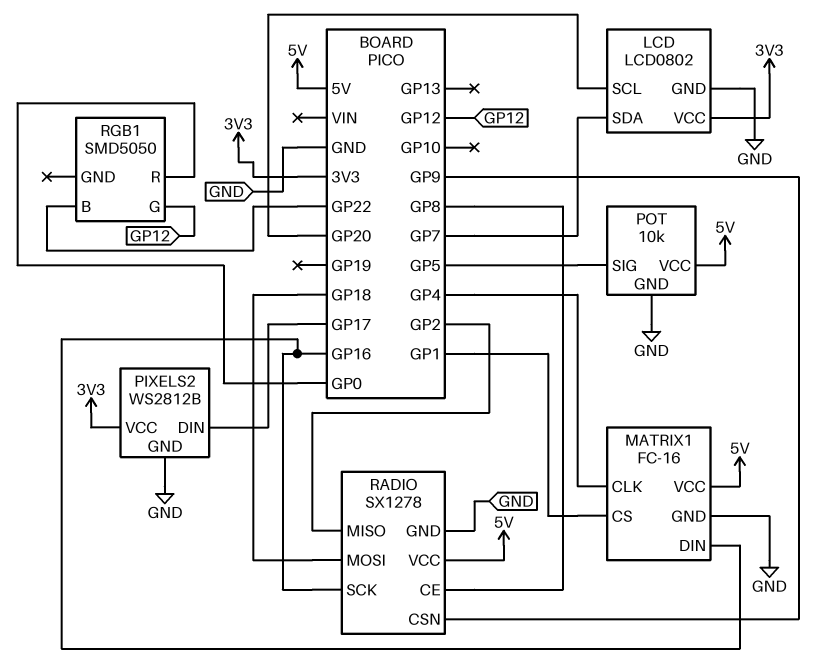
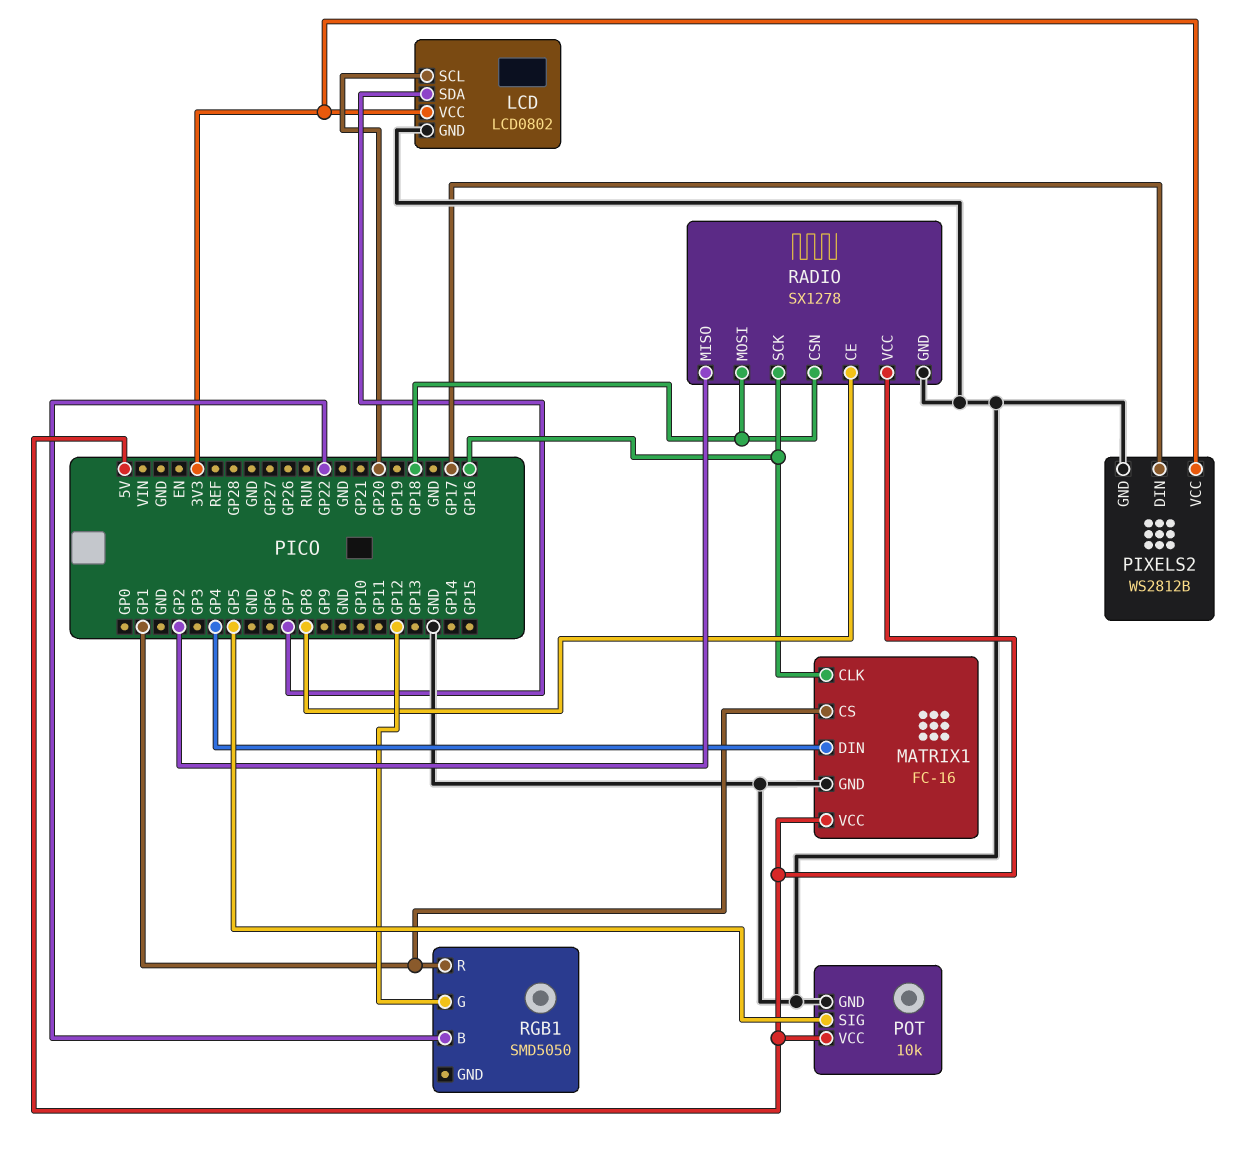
MATRIX1 pin CLK: GP4 -> GP16
MATRIX1 pin DIN: GP16 -> GP4
RADIO pin CSN: GP9 -> GP18
RGB1 pin R: GP0 -> GP1

